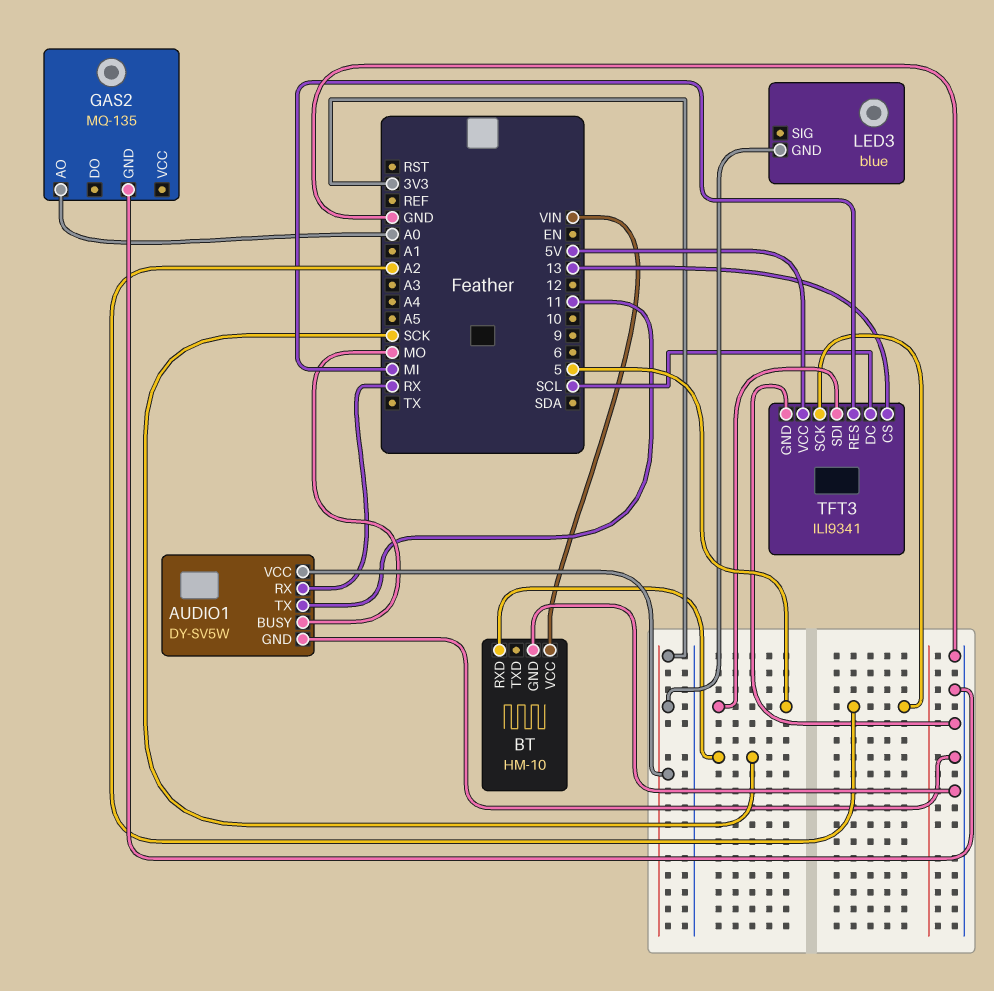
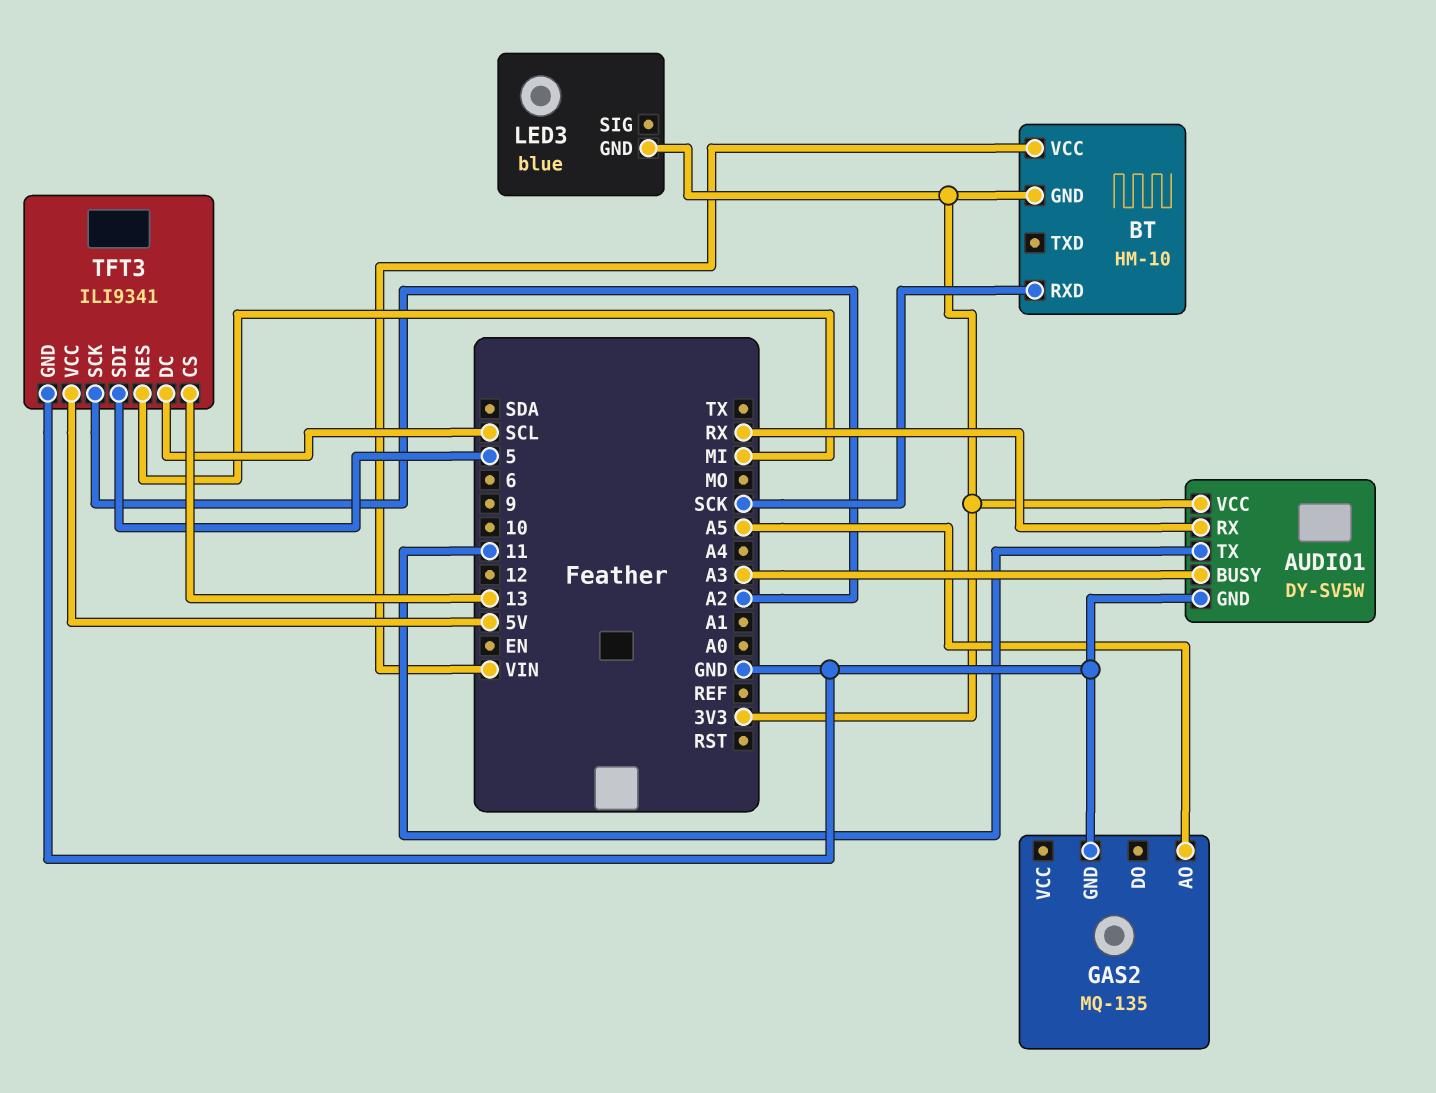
AUDIO1 pin BUSY: MO -> A3
BT pin GND: GND -> 3V3
GAS2 pin AO: A0 -> A5

